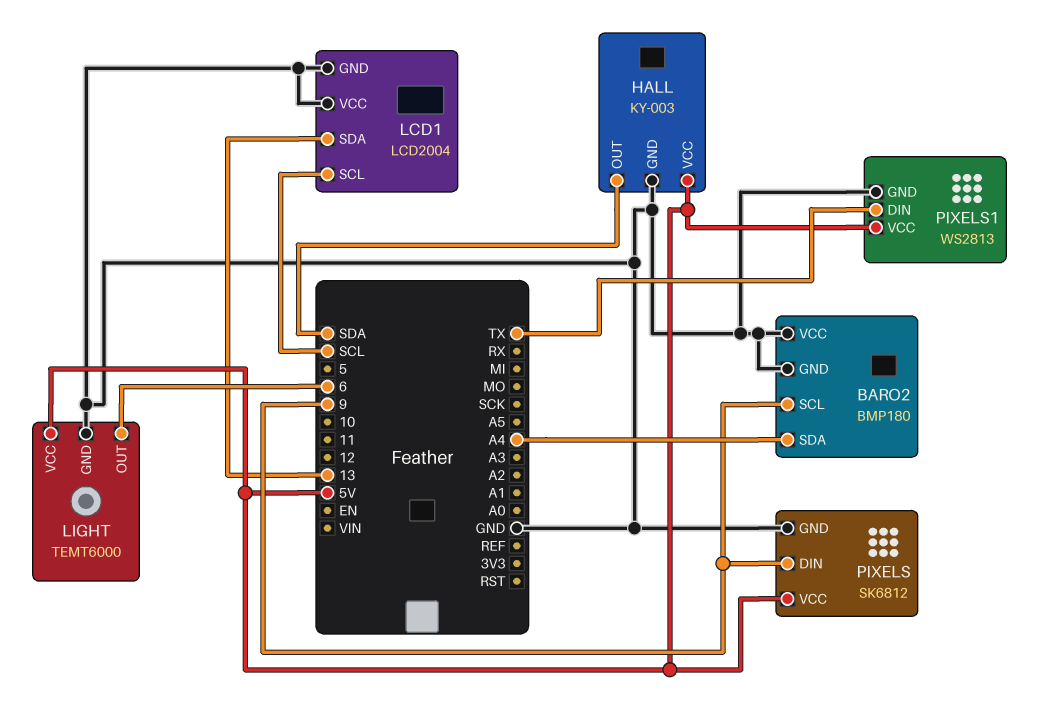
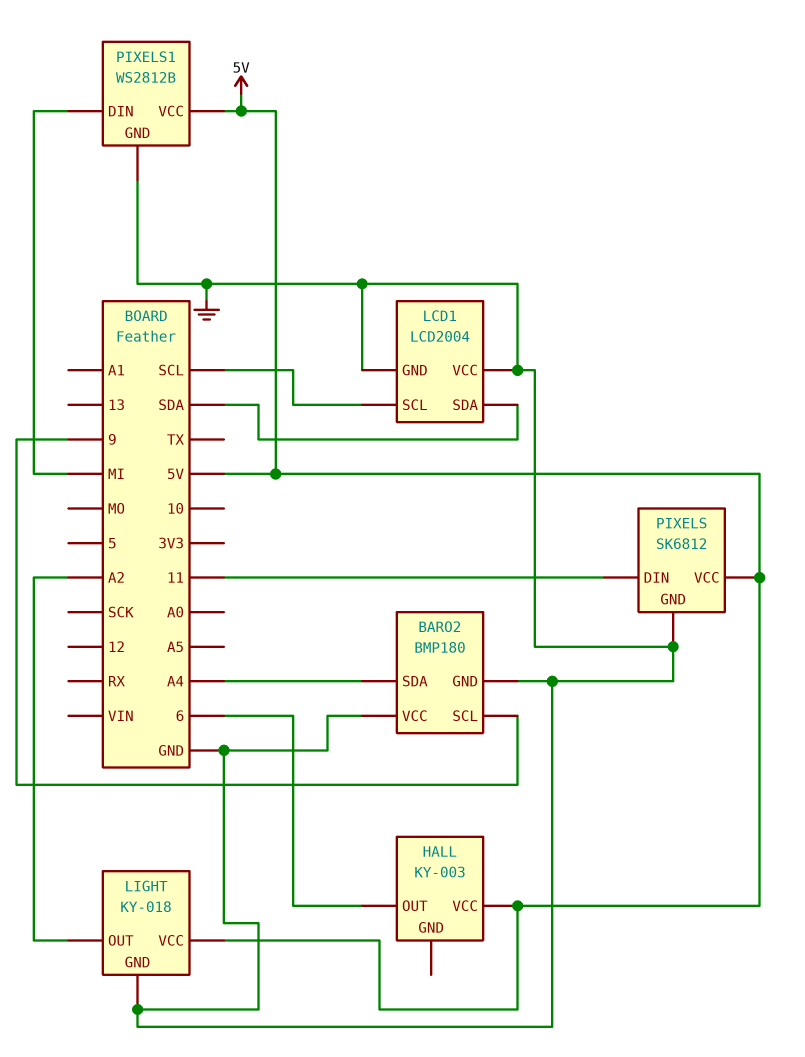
HALL pin GND: GND -> none
HALL pin OUT: SDA -> 6
LCD1 pin SDA: 13 -> SDA
LIGHT: TEMT6000 -> KY-018
LIGHT pin OUT: 6 -> A2
PIXELS pin DIN: 9 -> 11
PIXELS1: WS2813 -> WS2812B
PIXELS1 pin DIN: TX -> MI

